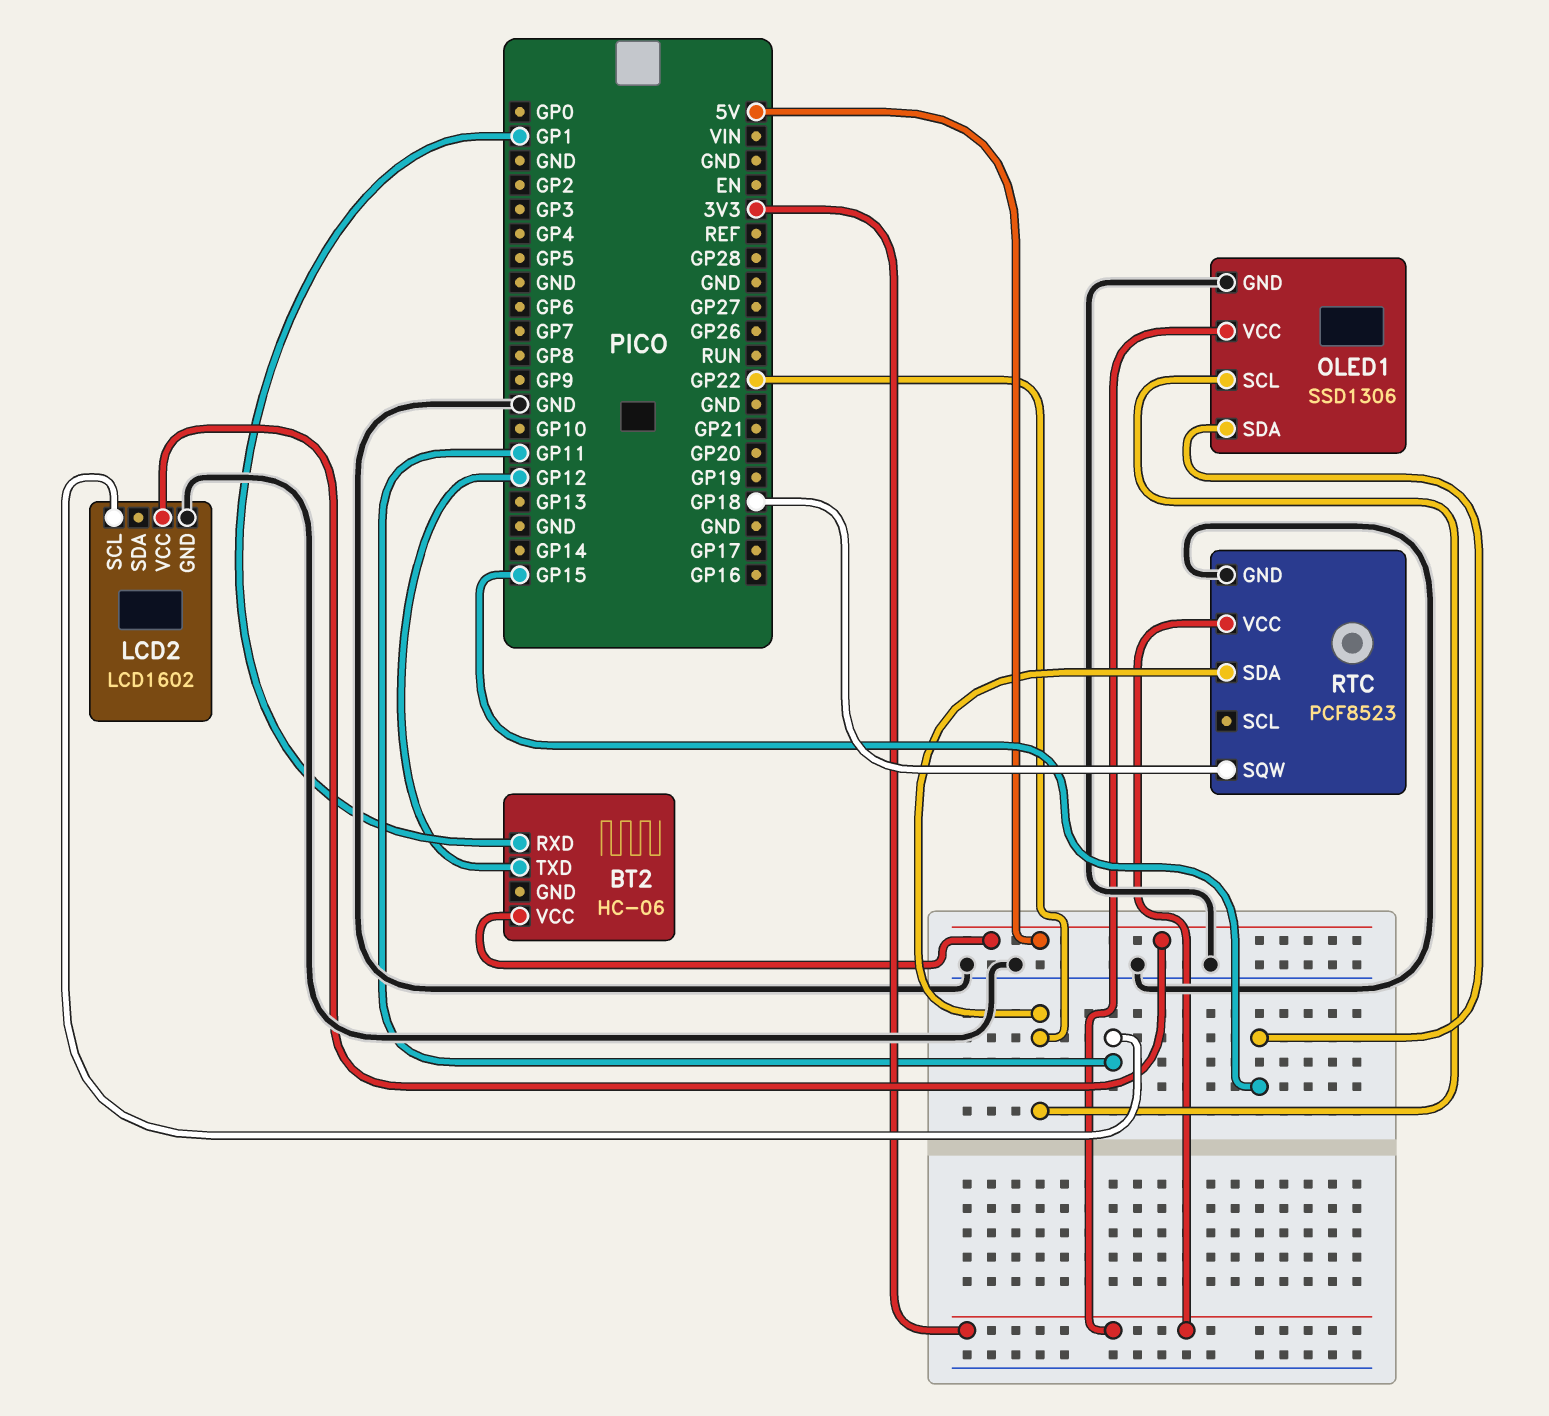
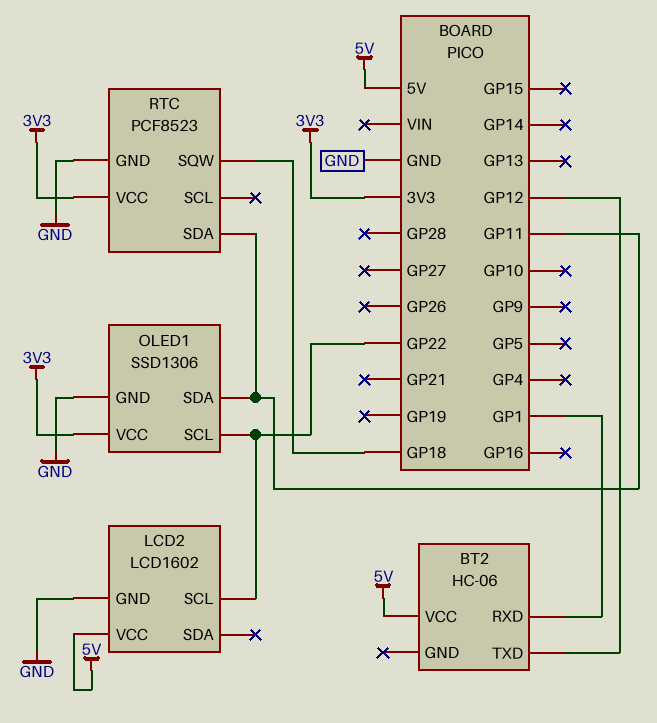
LCD2 pin SCL: GP11 -> GP22
OLED1 pin SDA: GP15 -> GP11
RTC pin SDA: GP22 -> GP11

